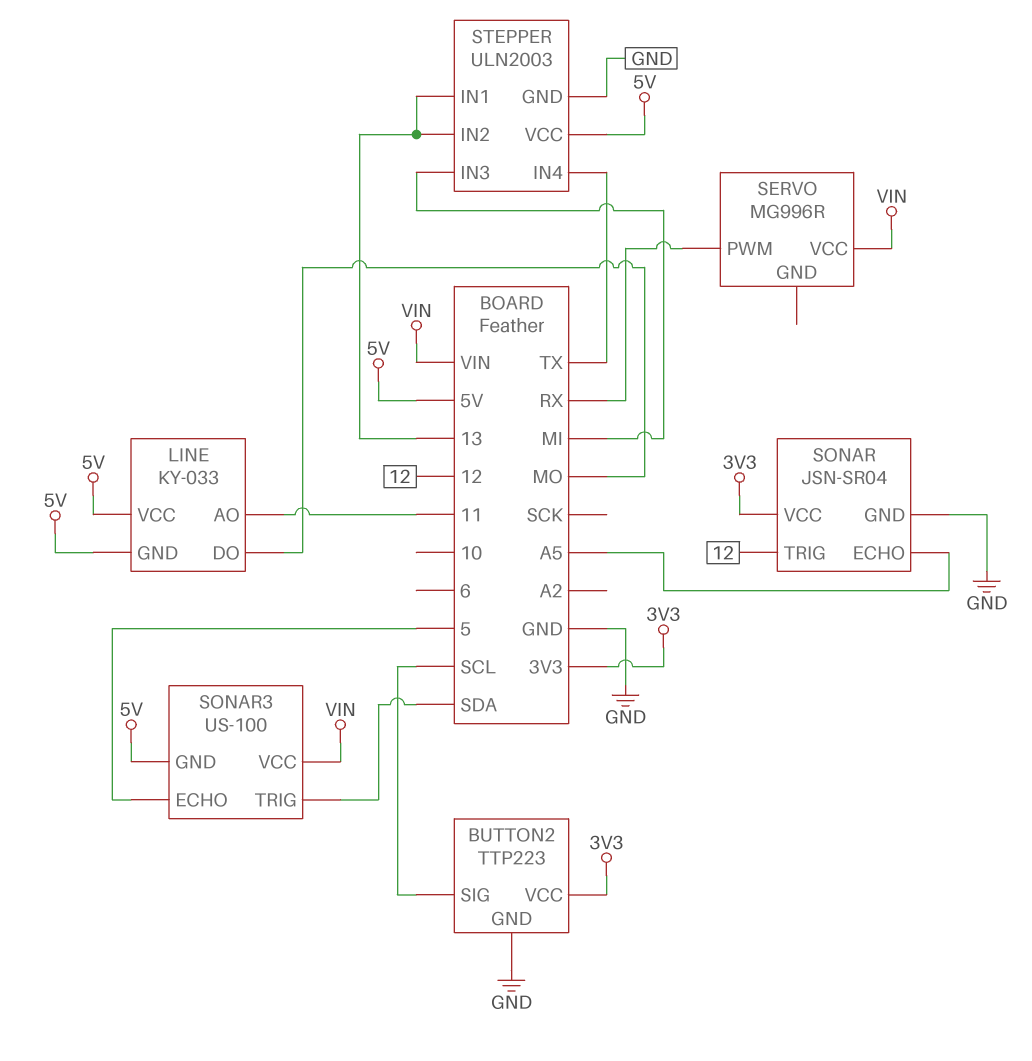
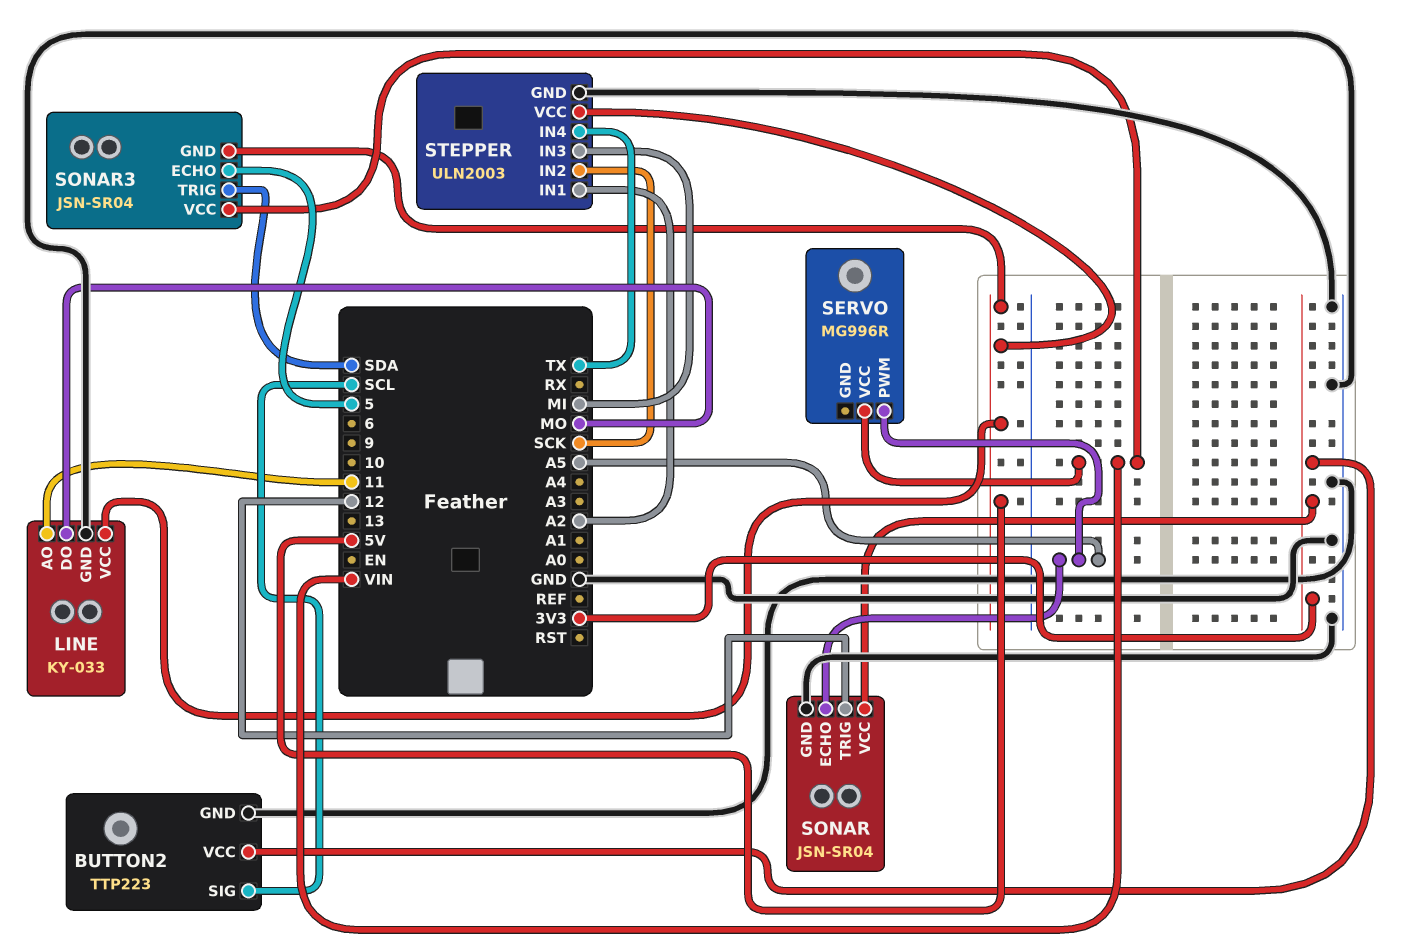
LINE pin GND: 5V -> GND
SERVO pin PWM: RX -> A5
SONAR3: US-100 -> JSN-SR04
STEPPER pin IN1: 13 -> A2
STEPPER pin IN2: 13 -> SCK

